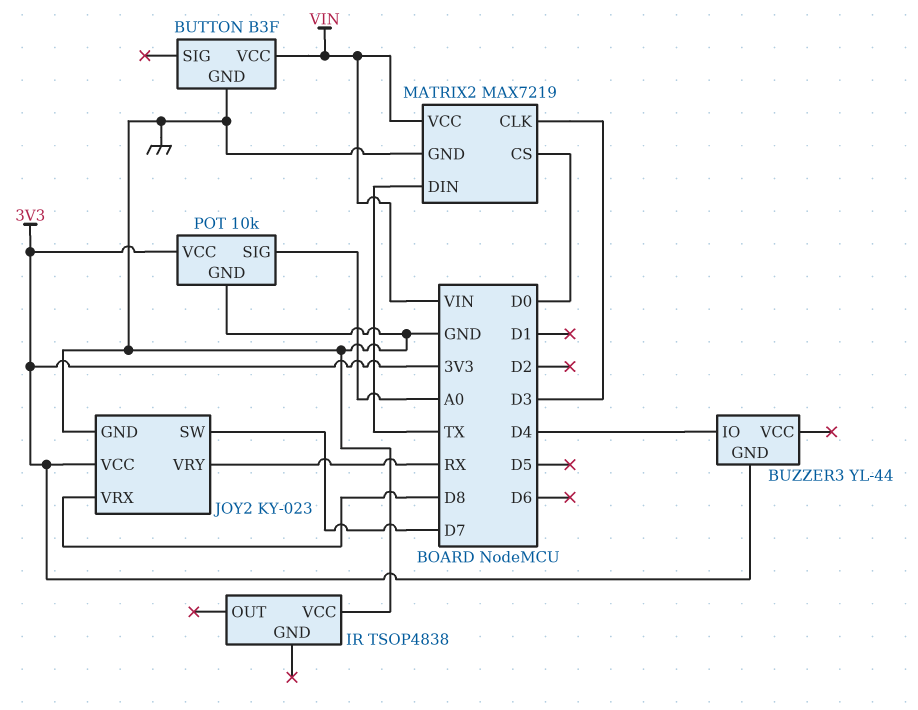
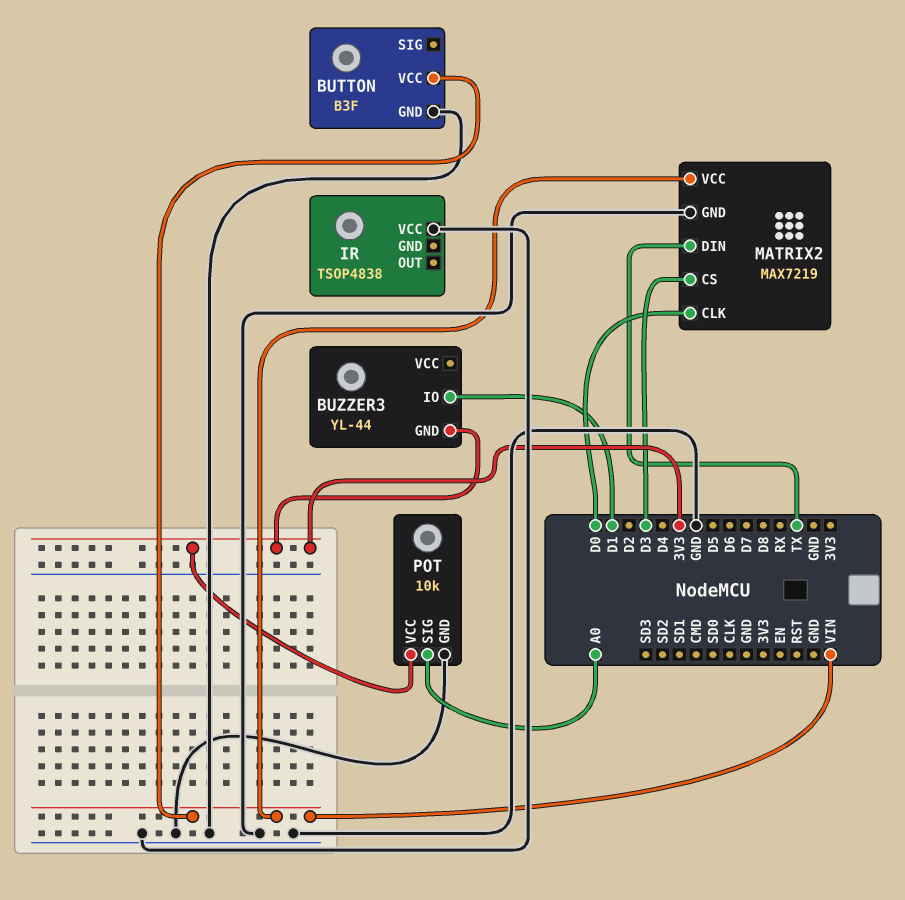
BUZZER3 pin IO: D4 -> D1
JOY2: KY-023 -> none
JOY2 pin GND: GND -> none
JOY2 pin SW: D7 -> none
JOY2 pin VCC: 3V3 -> none
JOY2 pin VRX: D8 -> none
JOY2 pin VRY: RX -> none
MATRIX2 pin CLK: D3 -> D0
MATRIX2 pin CS: D0 -> D3

